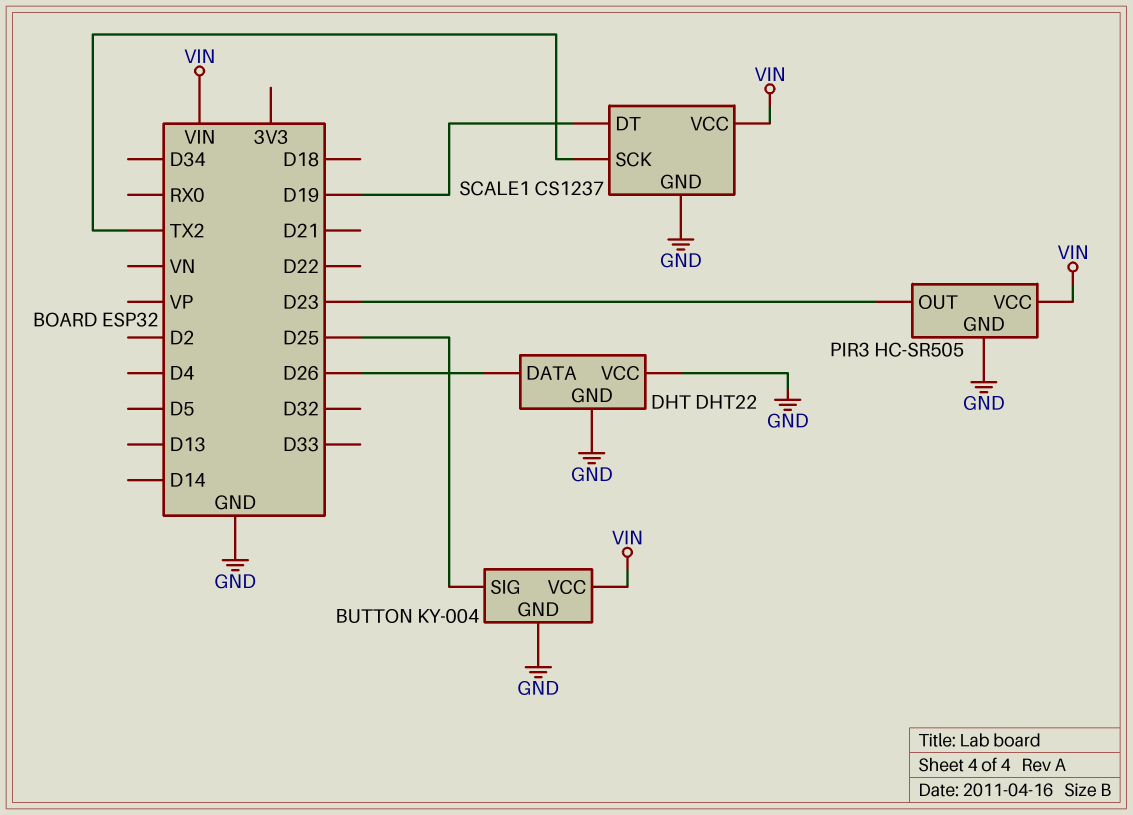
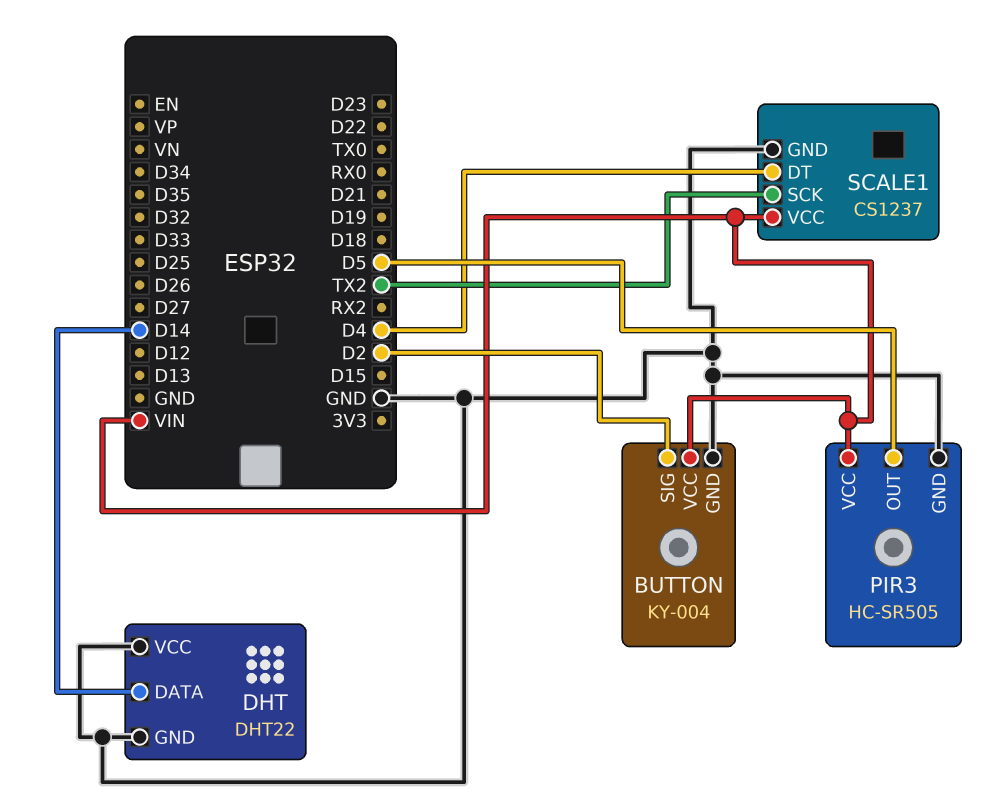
BUTTON pin SIG: D25 -> D2
DHT pin DATA: D26 -> D14
PIR3 pin OUT: D23 -> D5
SCALE1 pin DT: D19 -> D4

